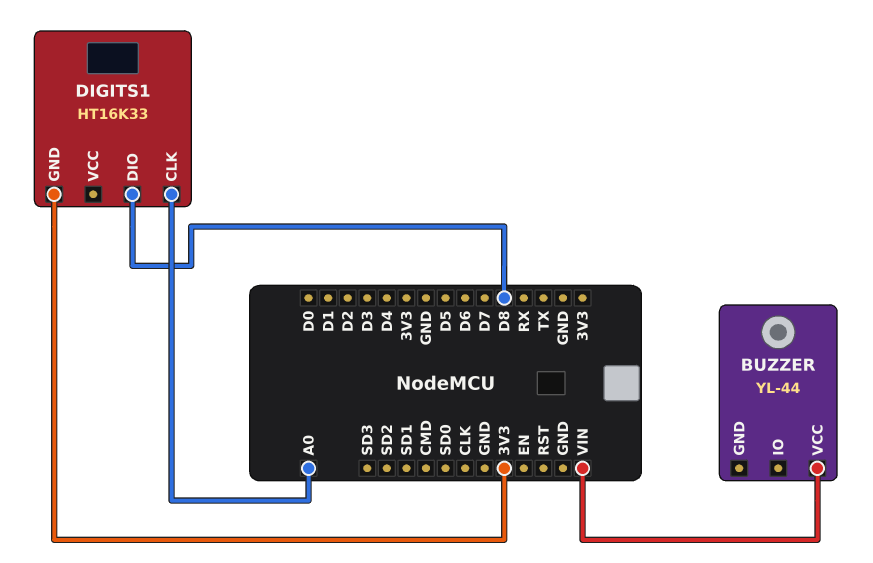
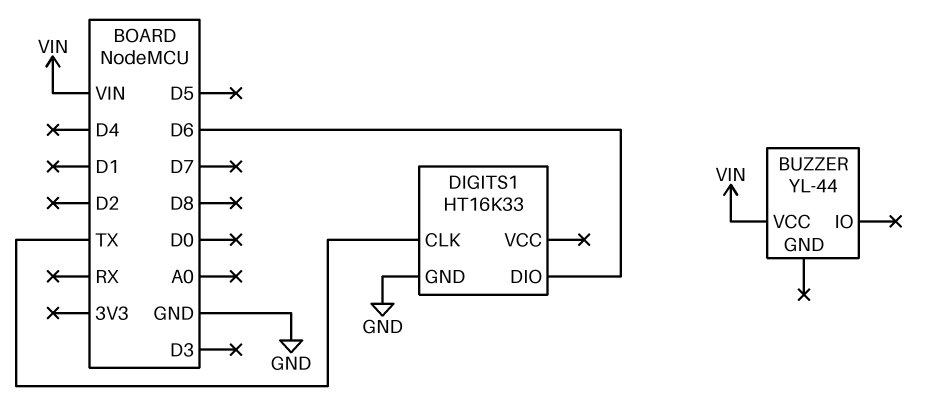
DIGITS1 pin CLK: A0 -> TX
DIGITS1 pin DIO: D8 -> D6
DIGITS1 pin GND: 3V3 -> GND

